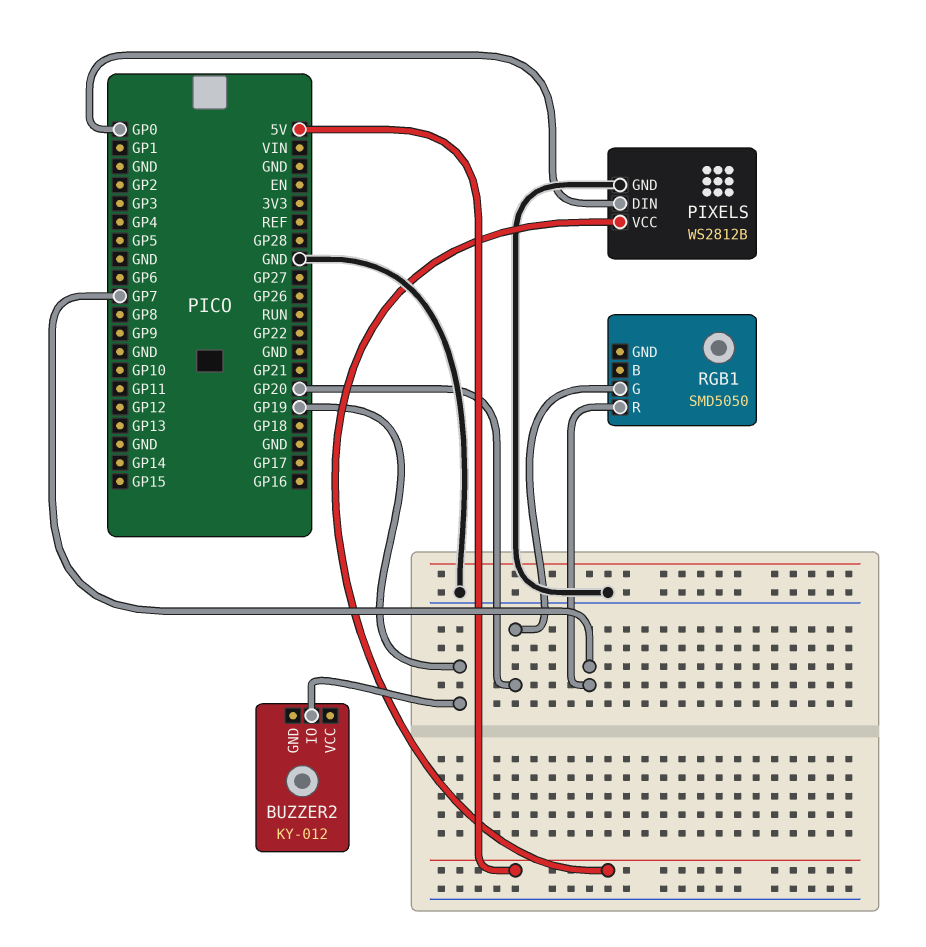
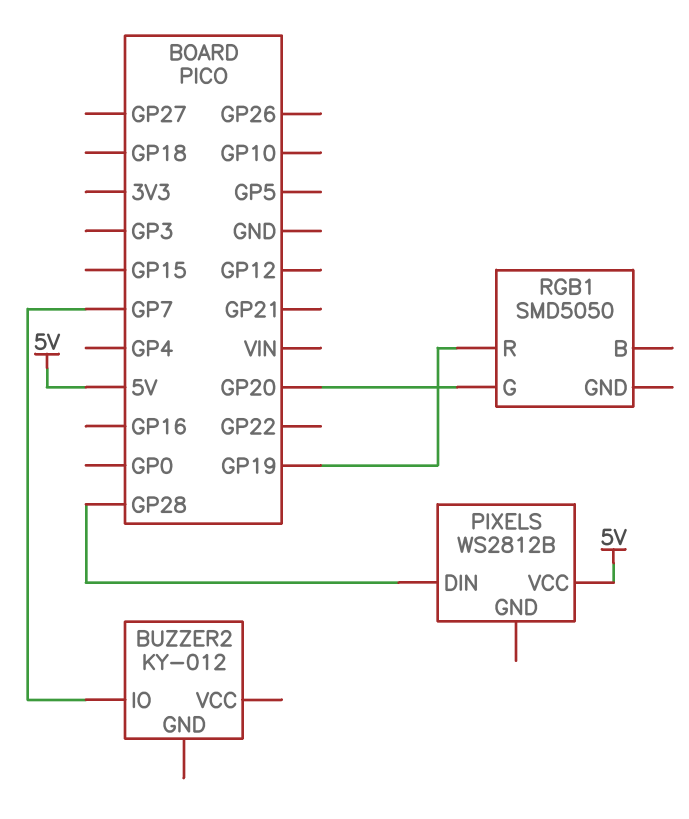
BUZZER2 pin IO: GP19 -> GP7
PIXELS pin DIN: GP0 -> GP28
PIXELS pin GND: GND -> none
RGB1 pin R: GP7 -> GP19

